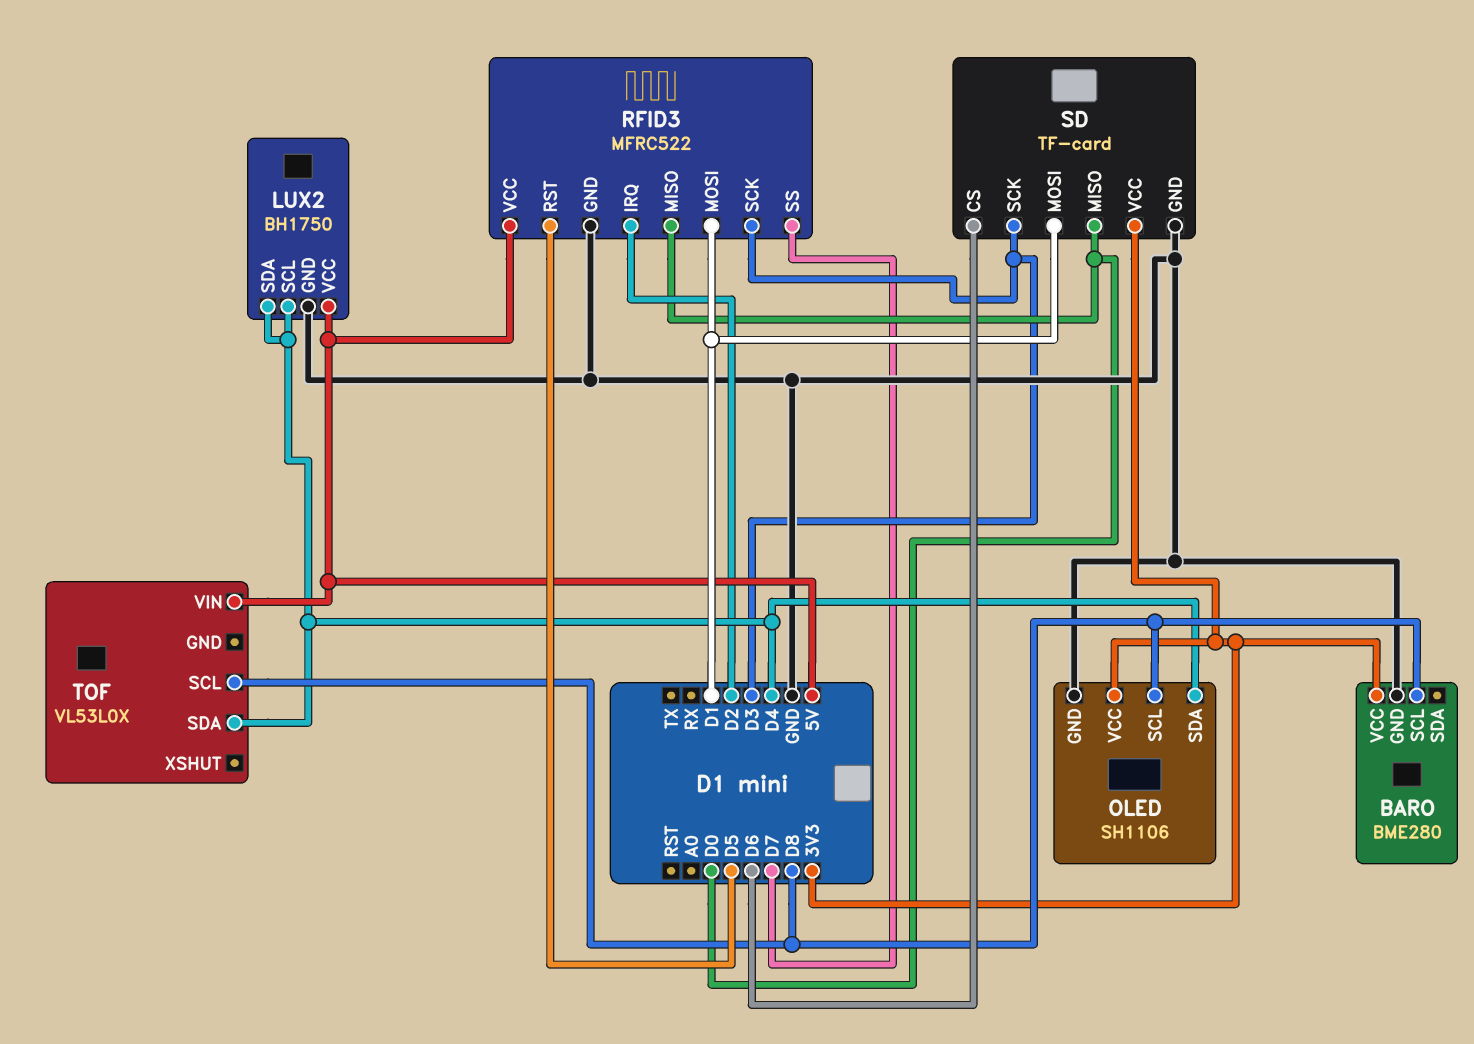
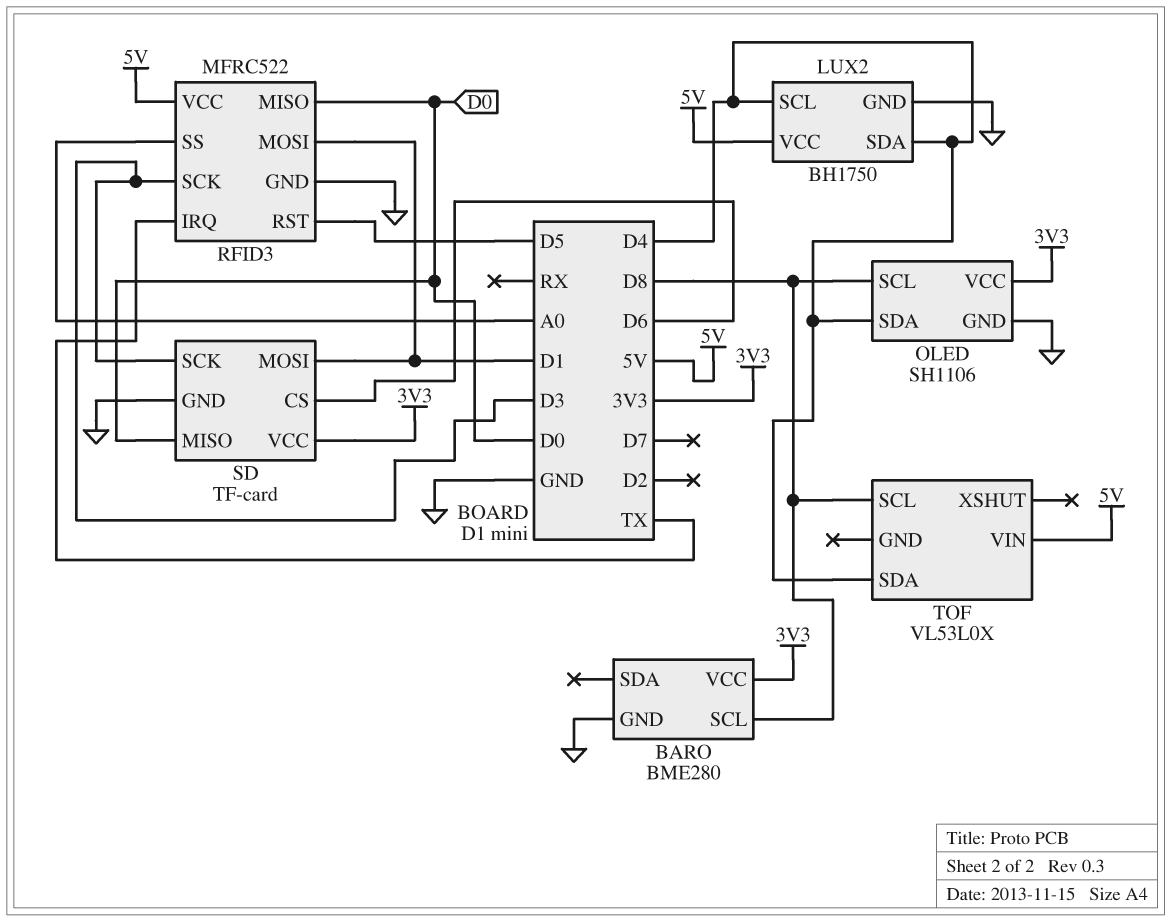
RFID3 pin IRQ: D2 -> TX
RFID3 pin SS: D7 -> A0

